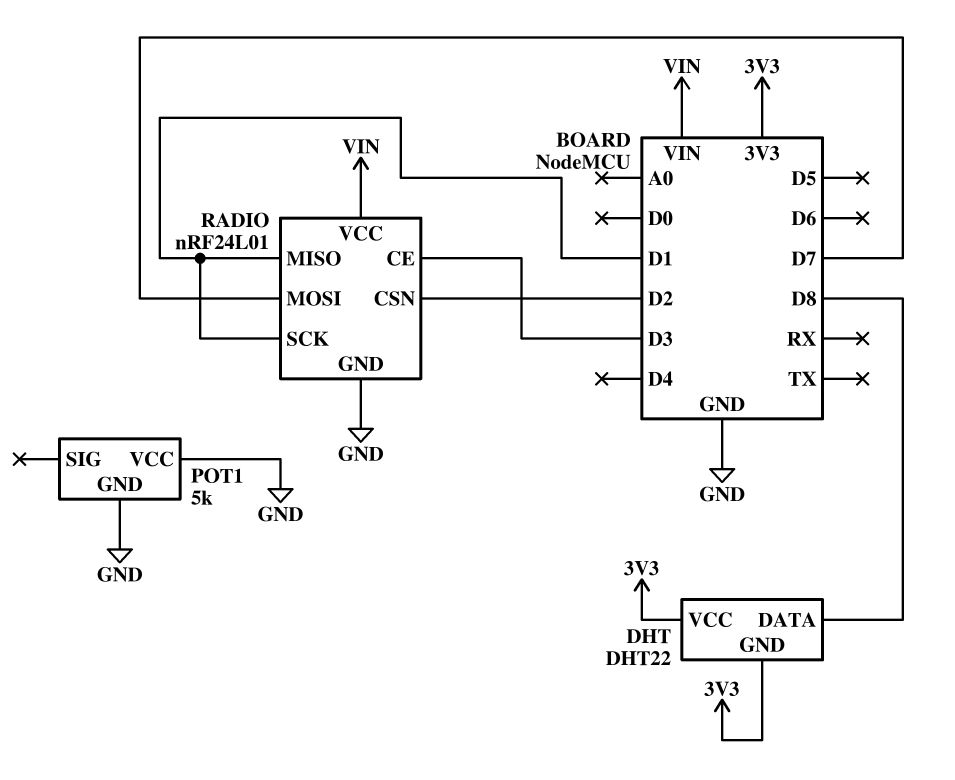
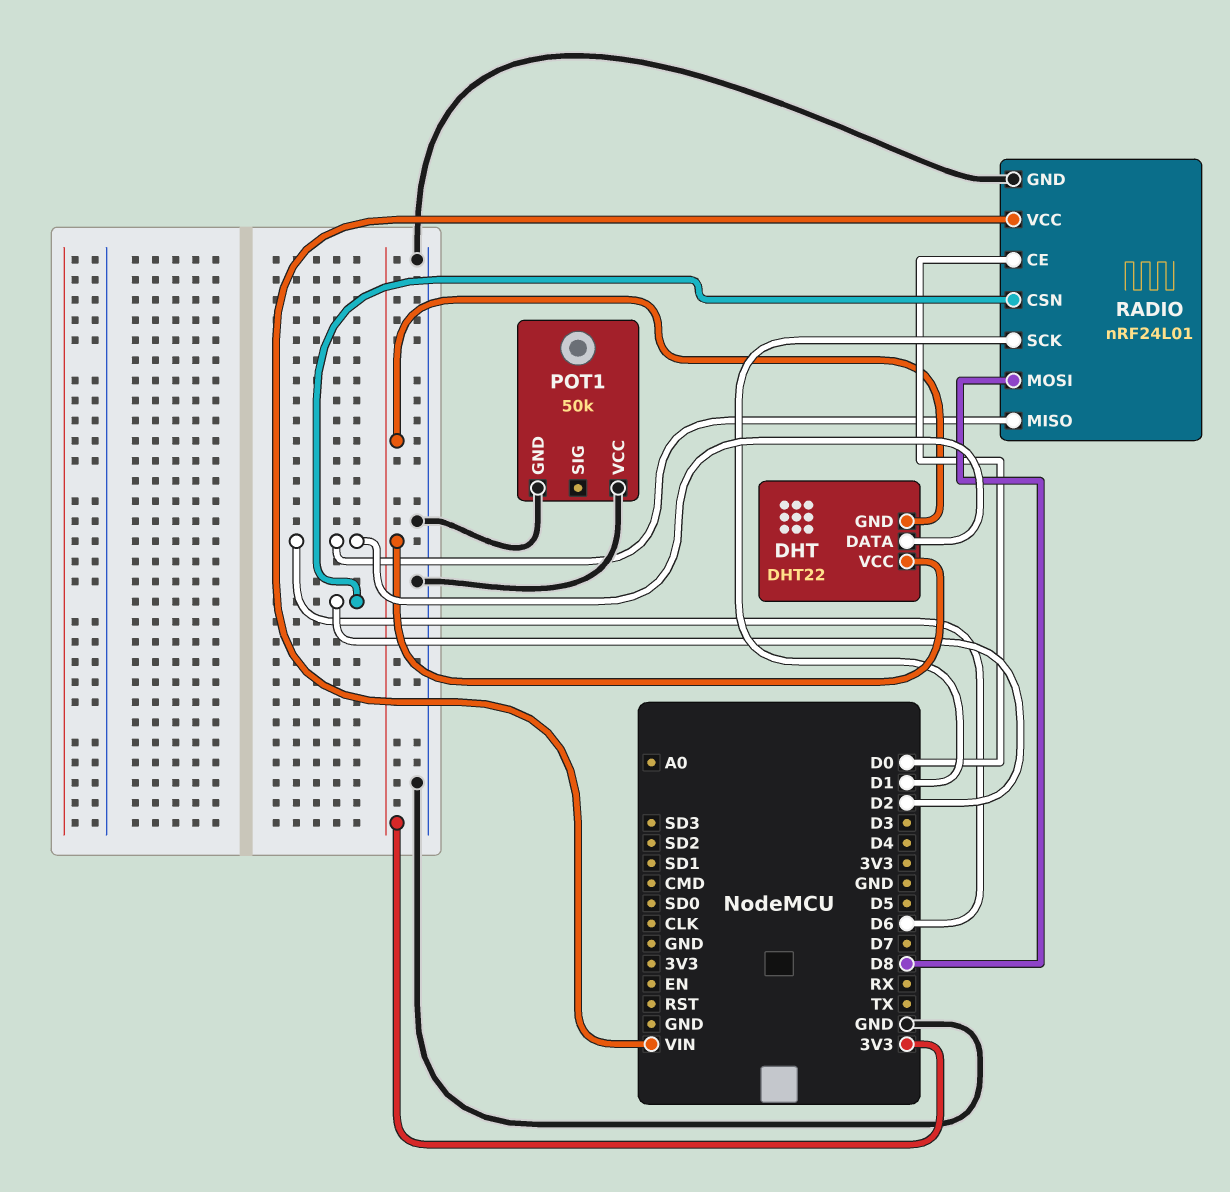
DHT pin DATA: D8 -> D6
POT1: 5k -> 50k
RADIO pin CE: D3 -> D0
RADIO pin MISO: D1 -> D6
RADIO pin MOSI: D7 -> D8

